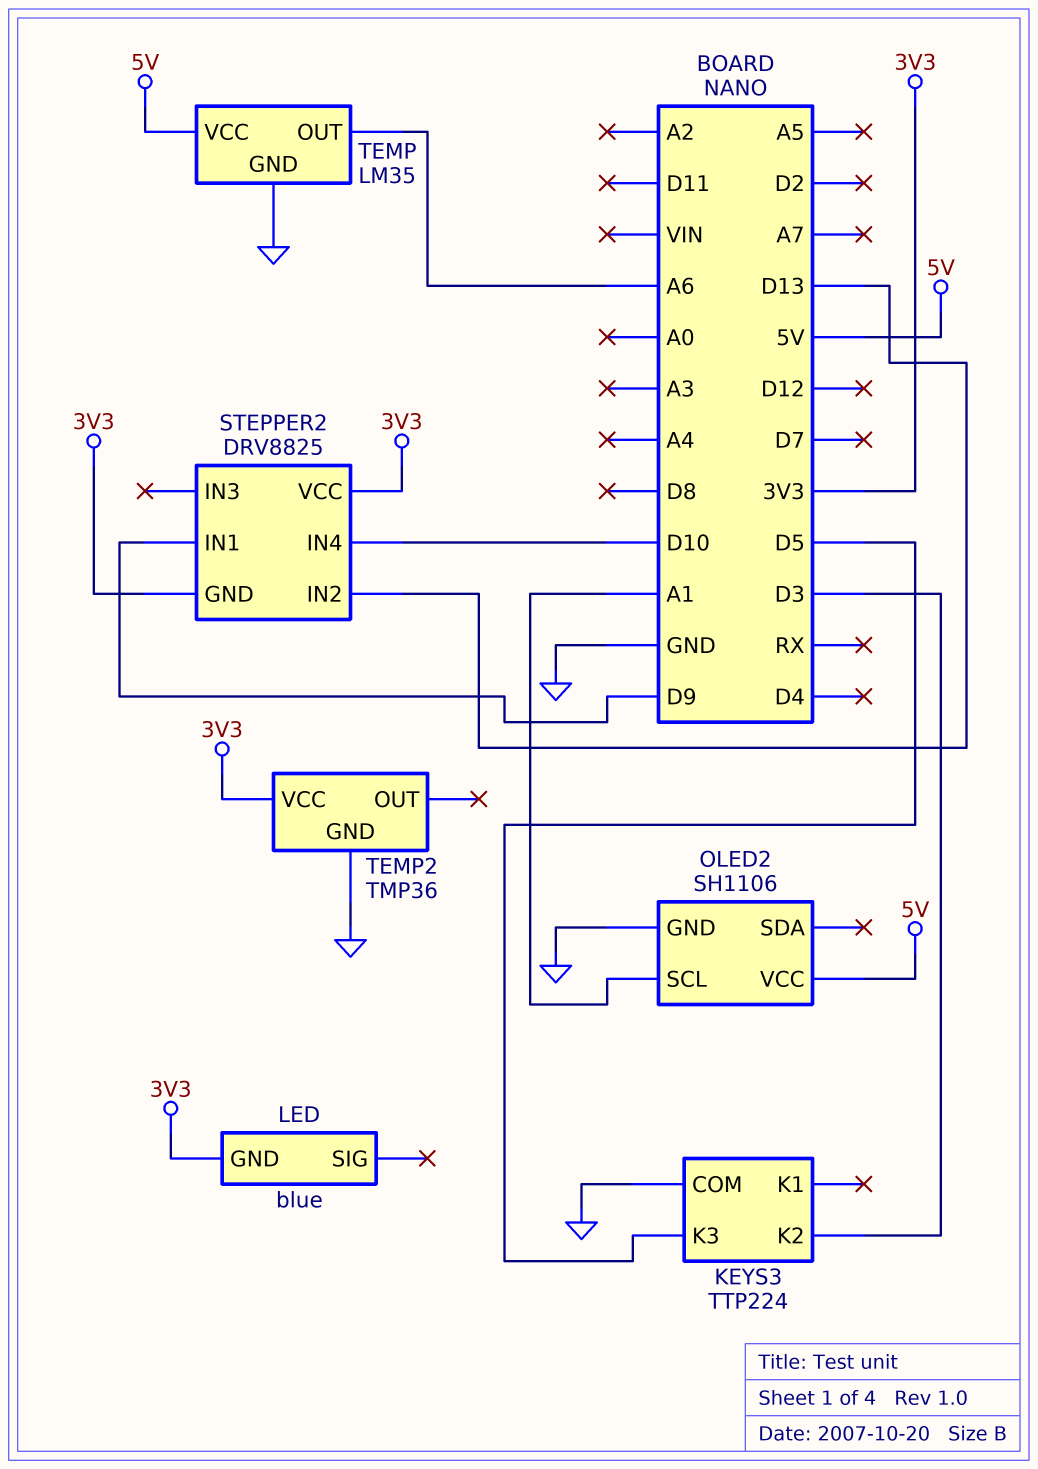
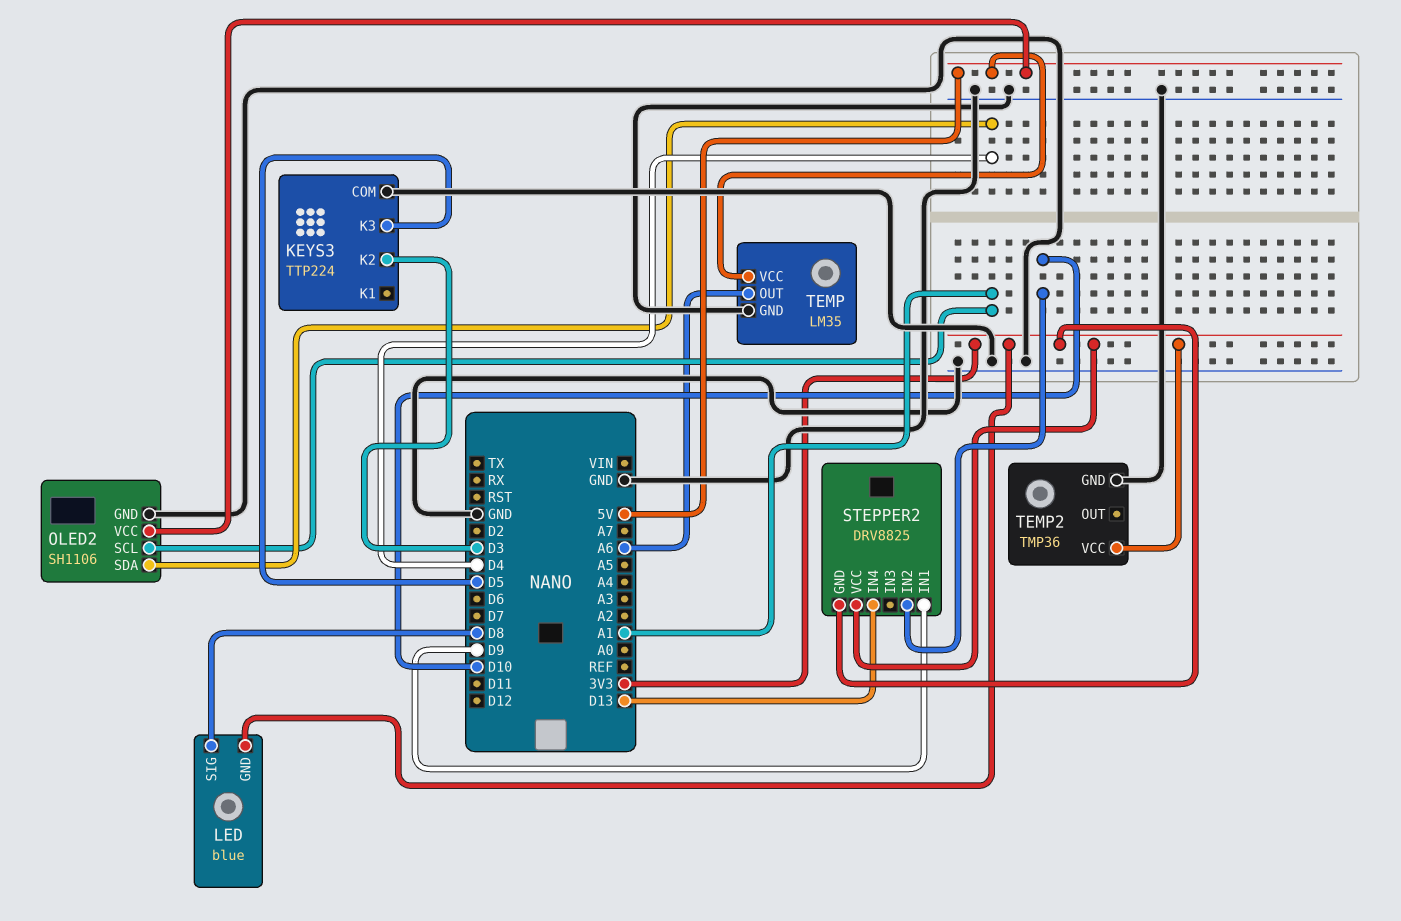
LED pin SIG: none -> D8
OLED2 pin SDA: none -> D4
STEPPER2 pin IN2: D13 -> D10
STEPPER2 pin IN4: D10 -> D13

